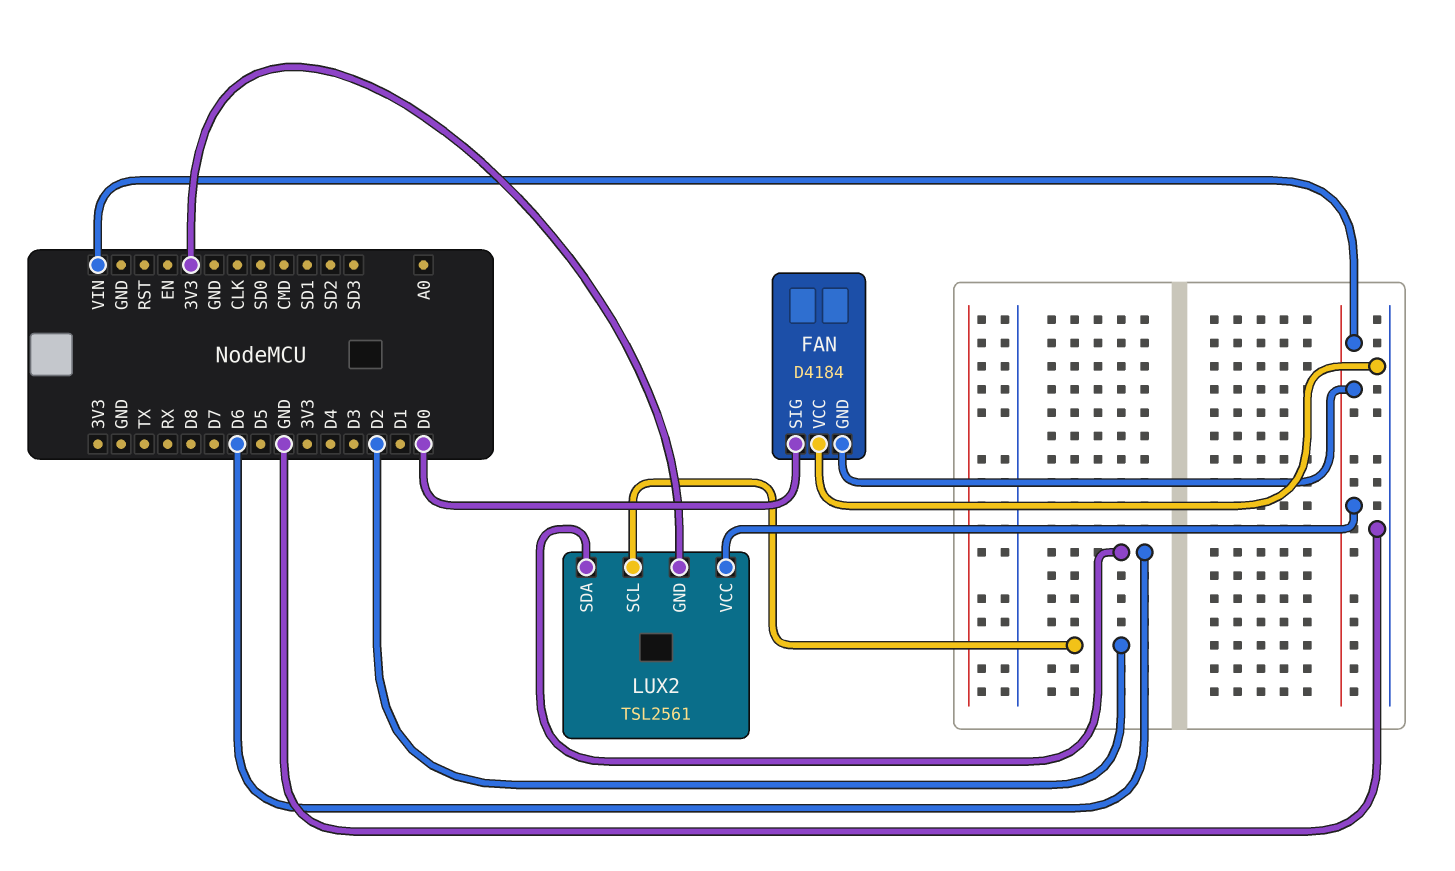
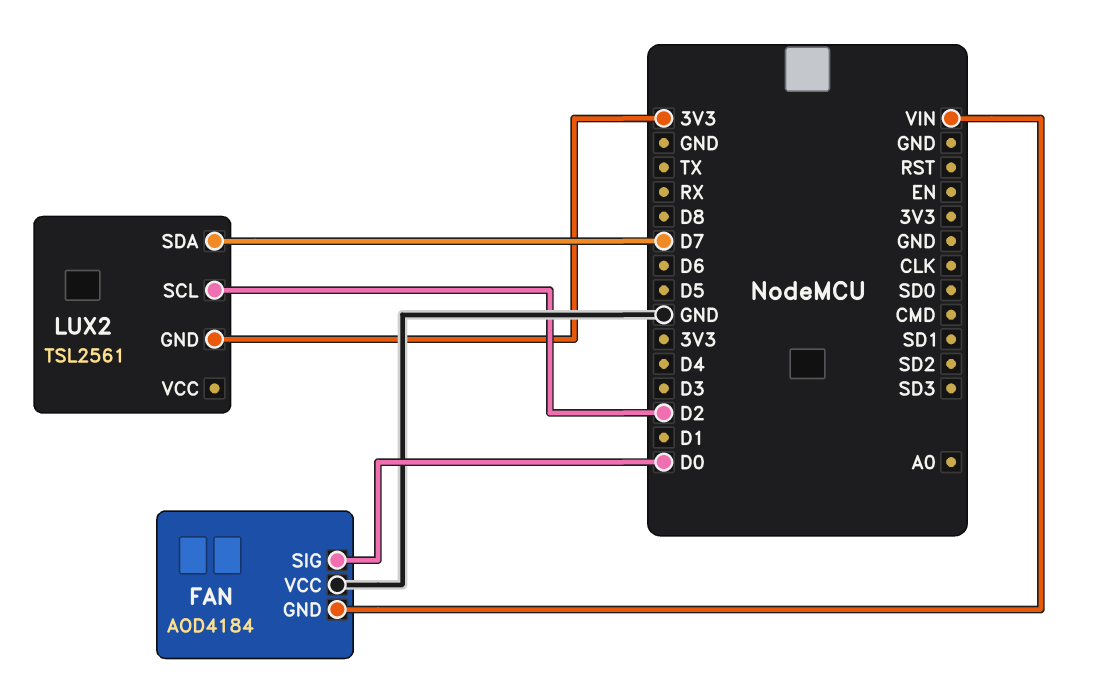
FAN: D4184 -> AOD4184
LUX2 pin SDA: D6 -> D7
LUX2 pin VCC: VIN -> none

